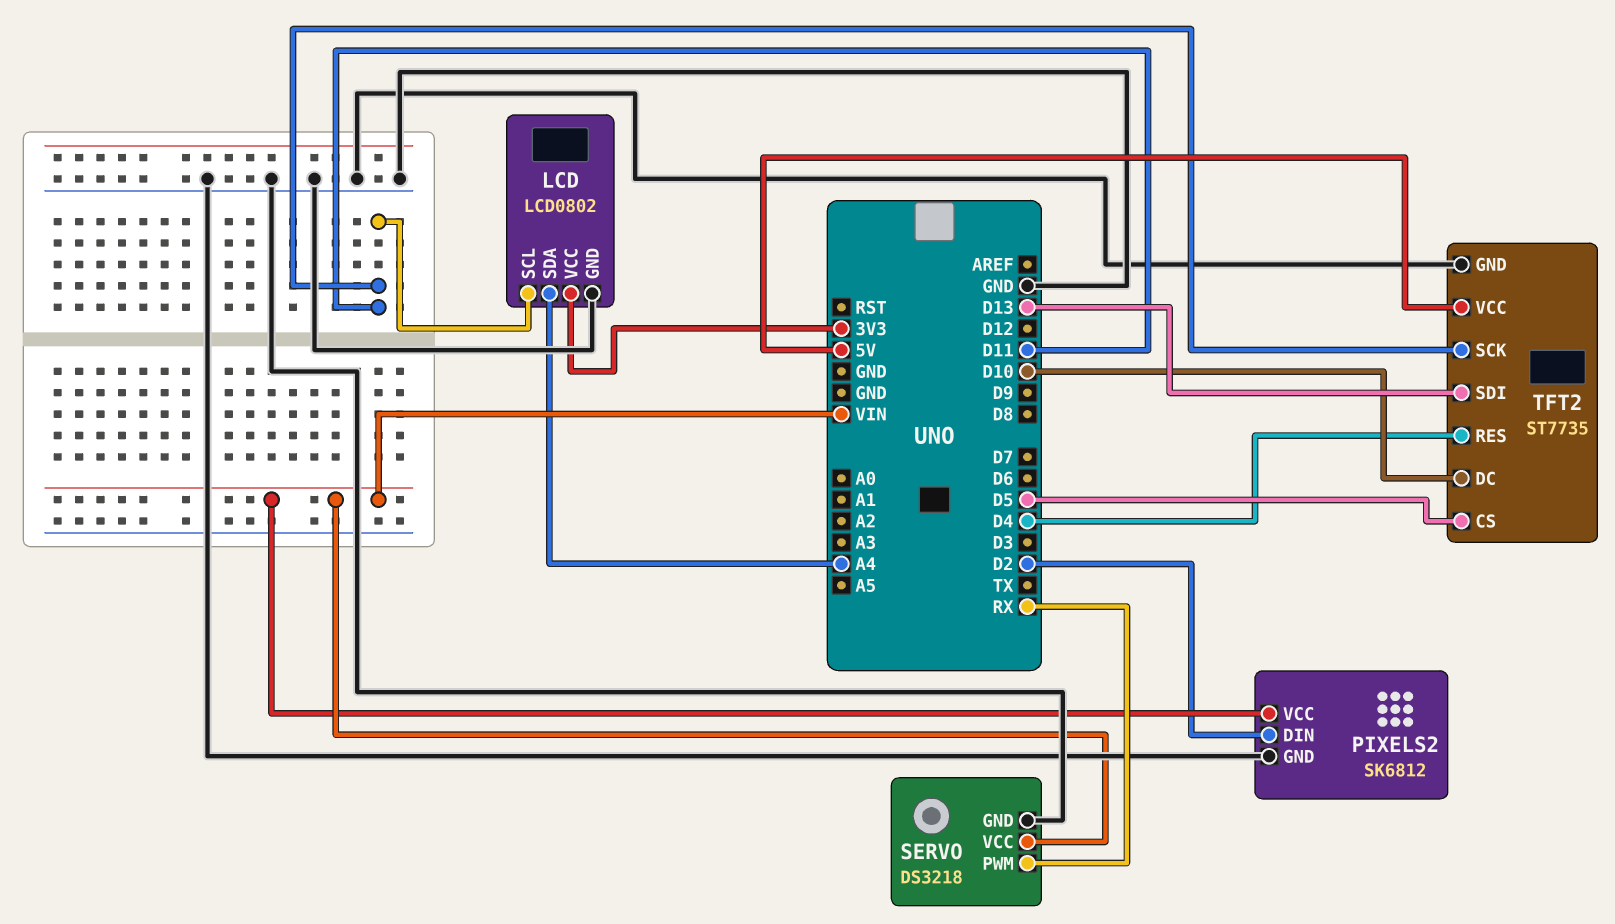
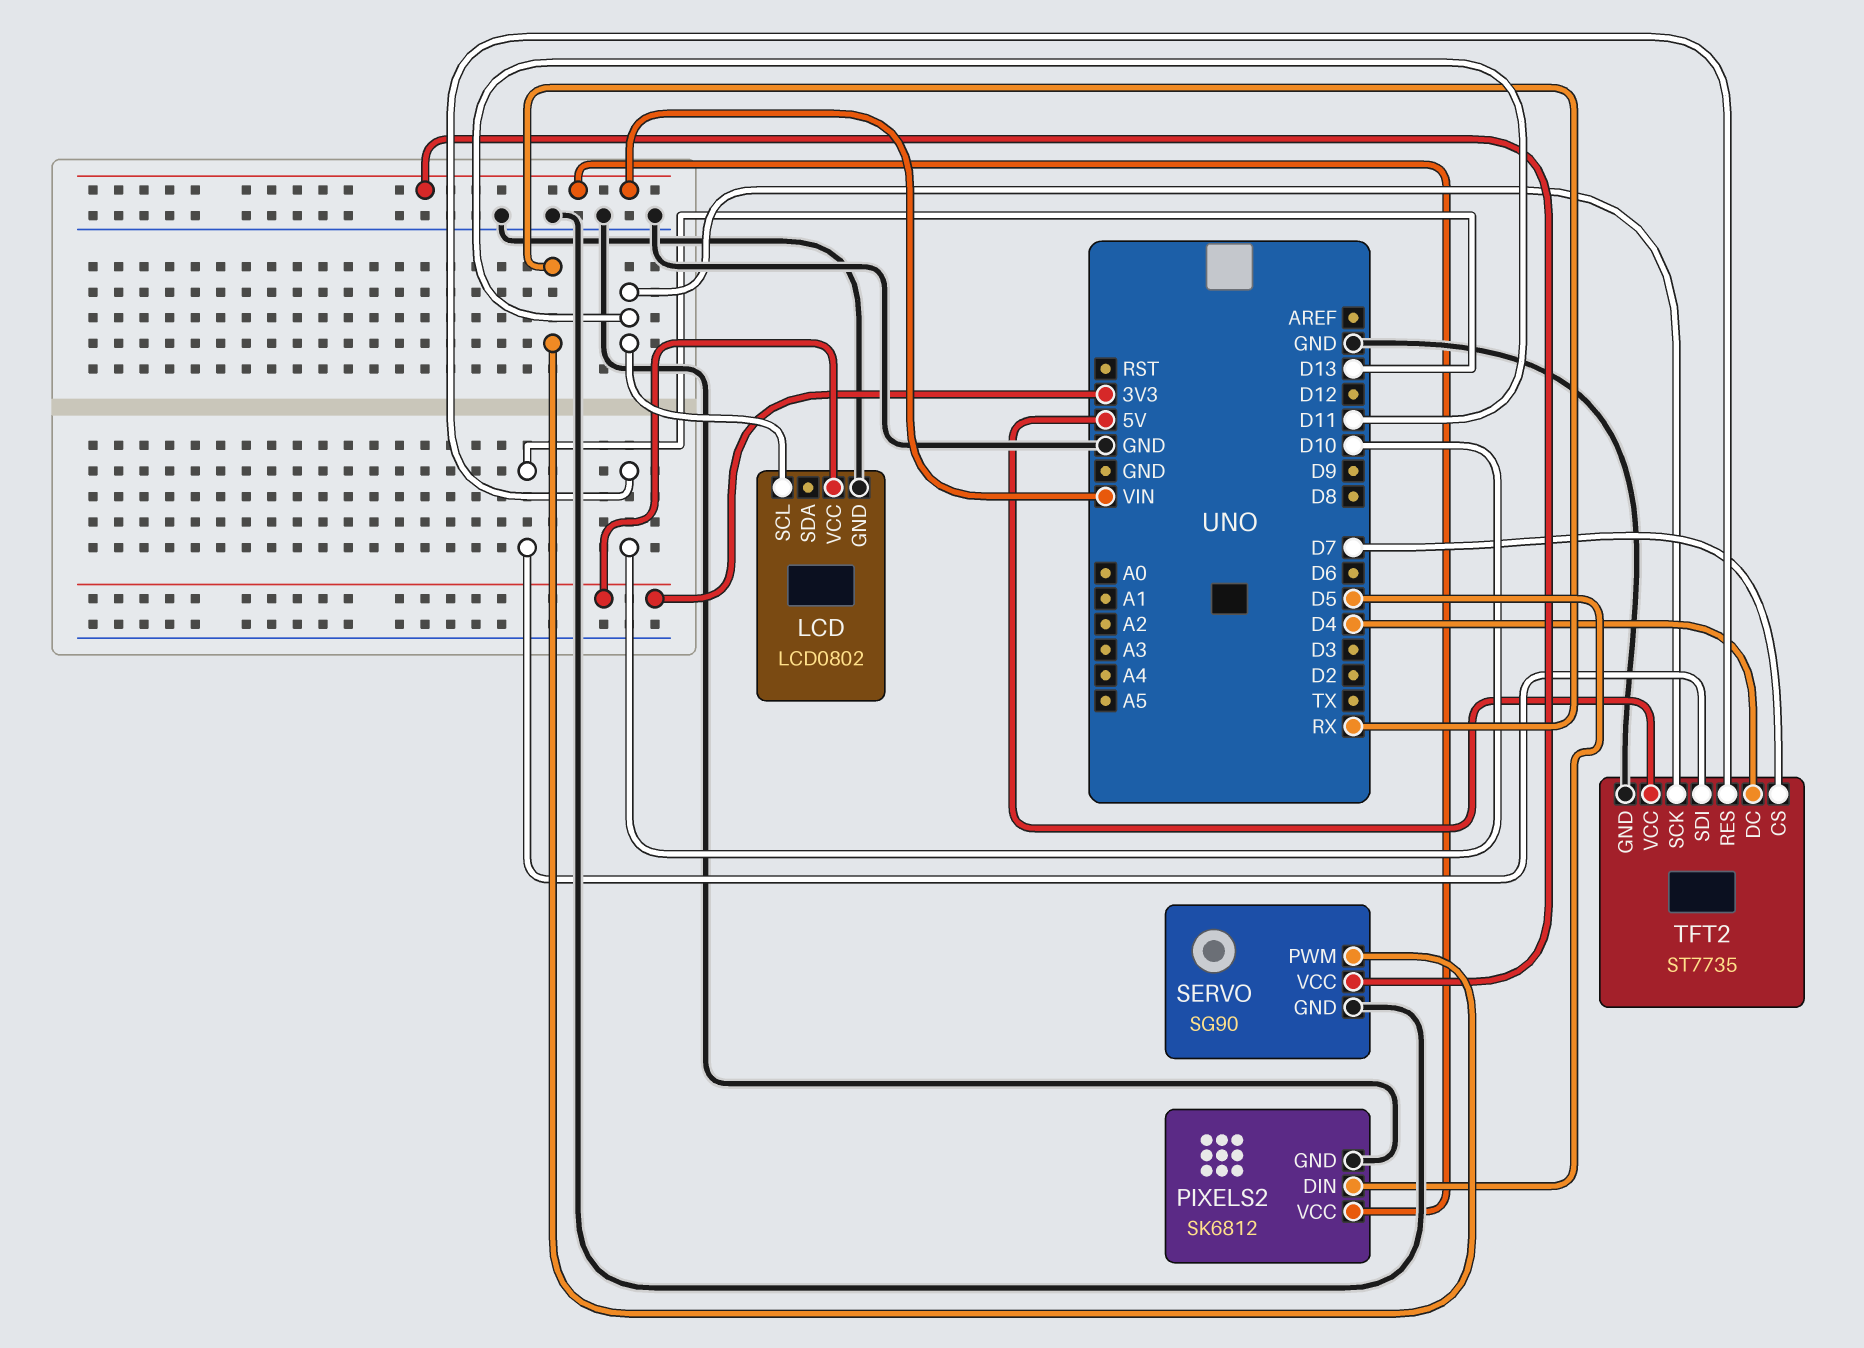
LCD pin SDA: A4 -> none
PIXELS2 pin DIN: D2 -> D5
SERVO: DS3218 -> SG90
TFT2 pin CS: D5 -> D7
TFT2 pin DC: D10 -> D4
TFT2 pin RES: D4 -> D10

